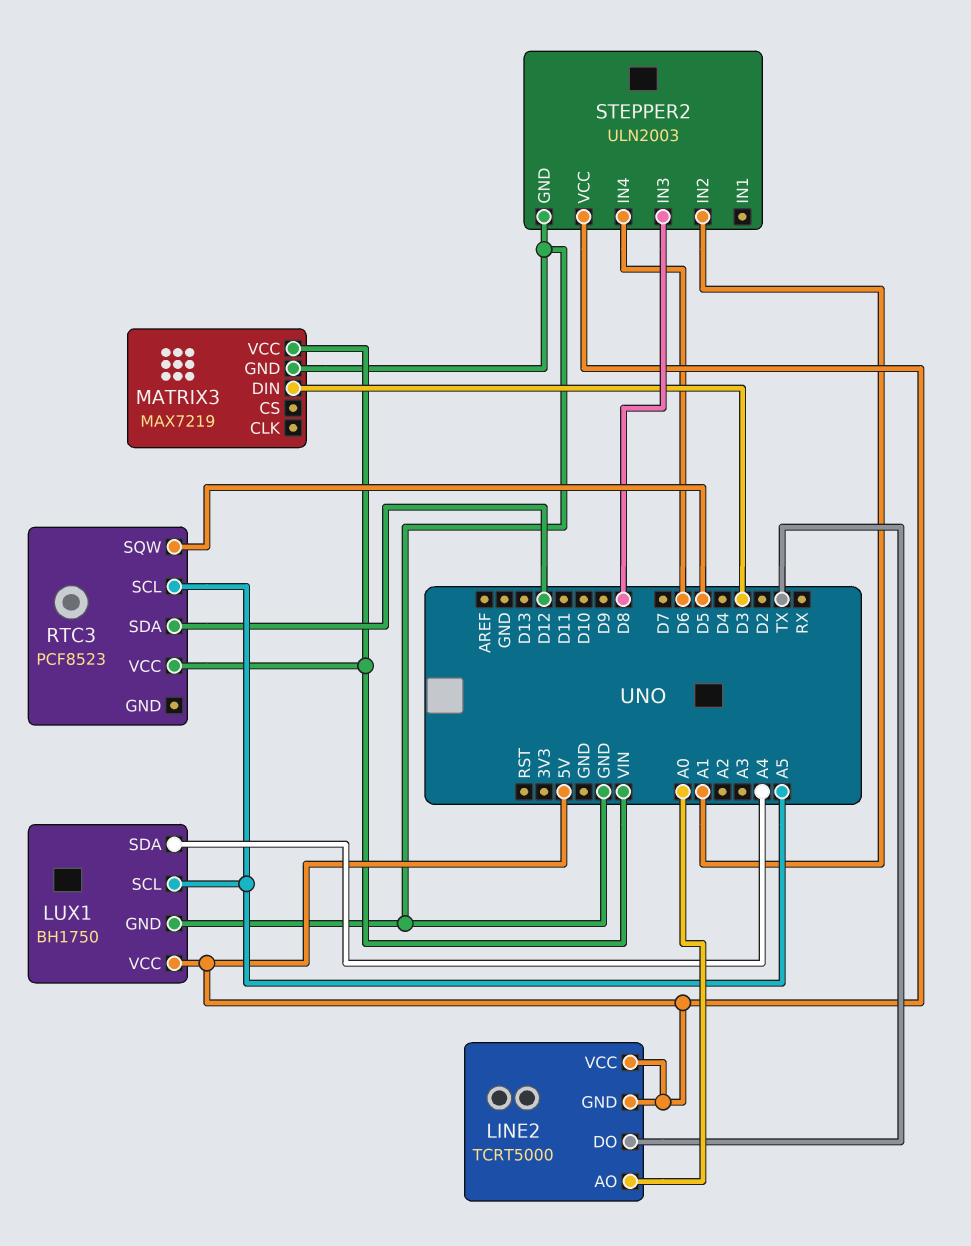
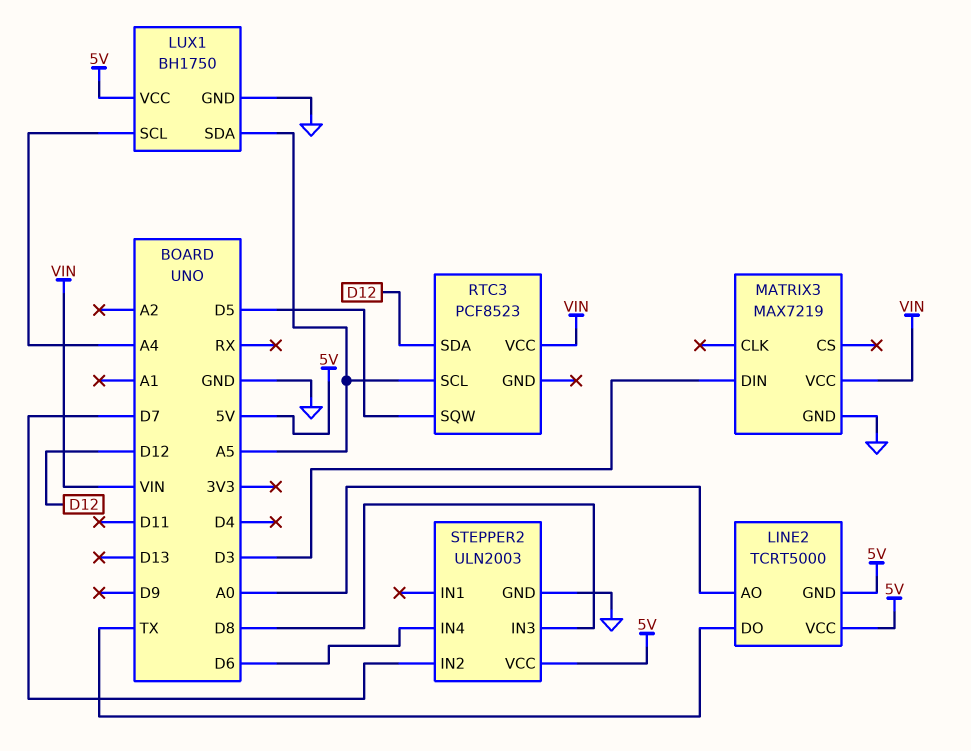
LUX1 pin SCL: A5 -> A4
LUX1 pin SDA: A4 -> A5
STEPPER2 pin IN2: A1 -> D7

